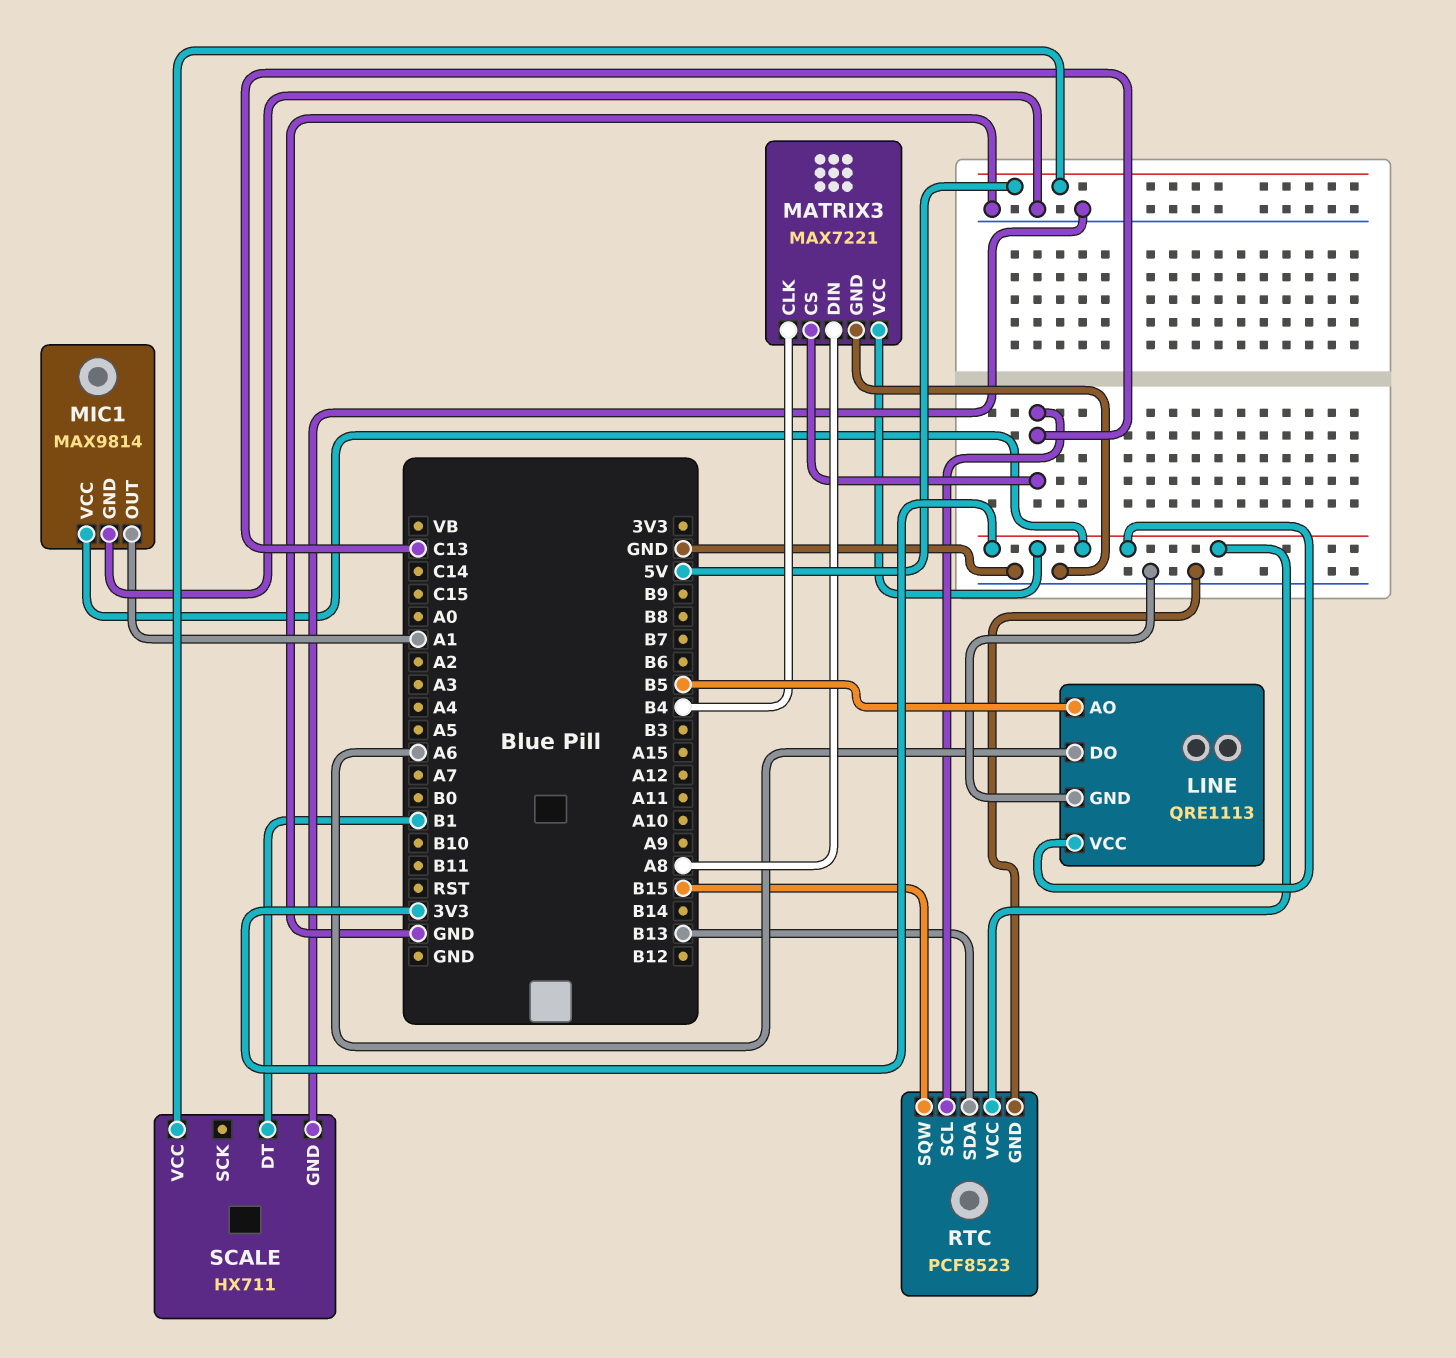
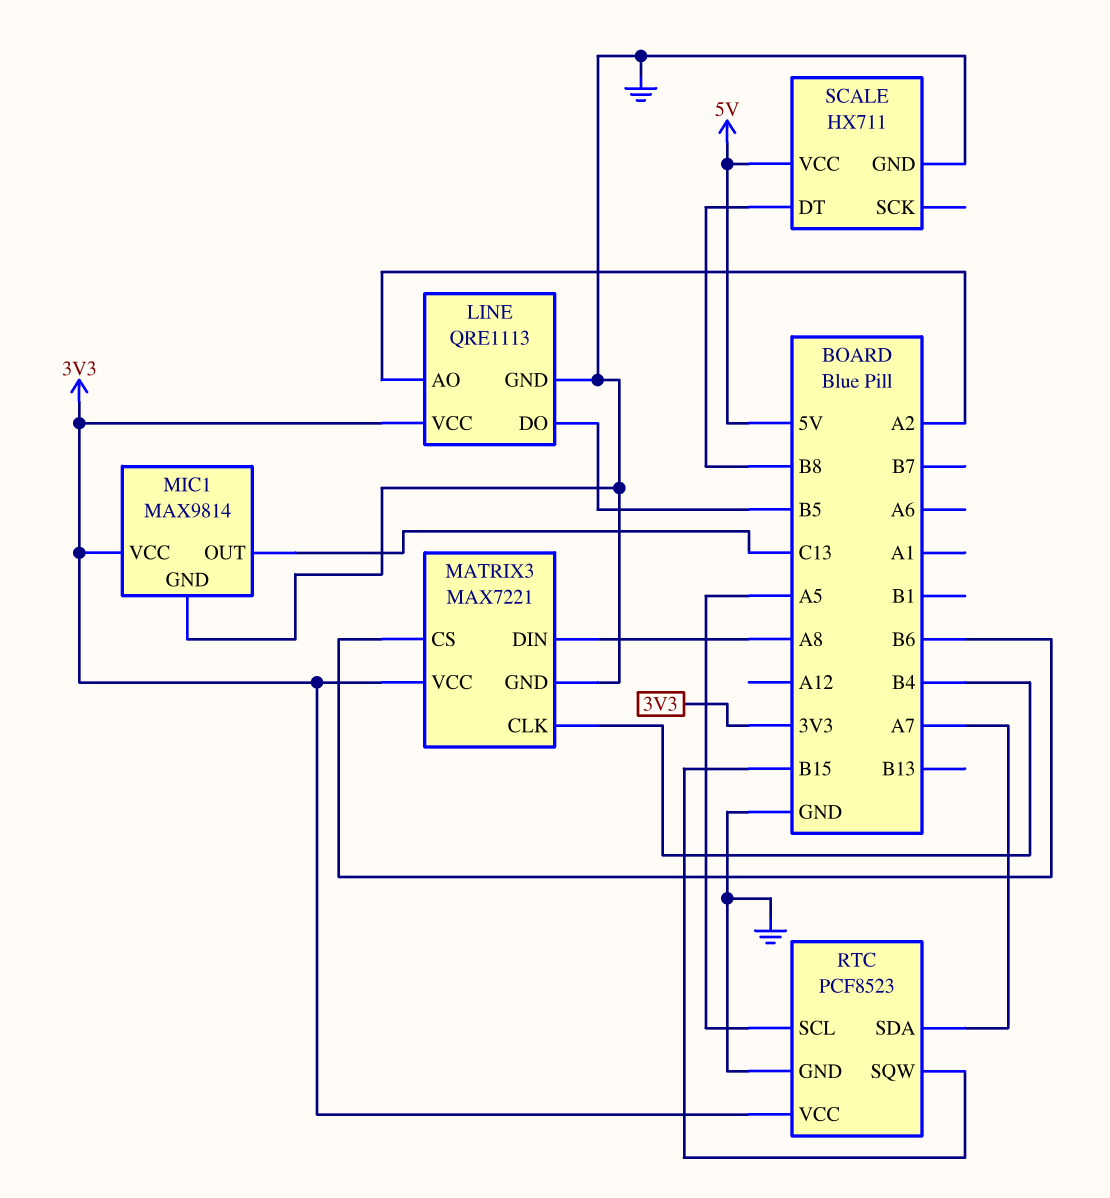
LINE pin AO: B5 -> A2
LINE pin DO: A6 -> B5
MATRIX3 pin CS: C13 -> B6
MIC1 pin OUT: A1 -> C13
RTC pin SCL: C13 -> A5
RTC pin SDA: B13 -> A7
SCALE pin DT: B1 -> B8

